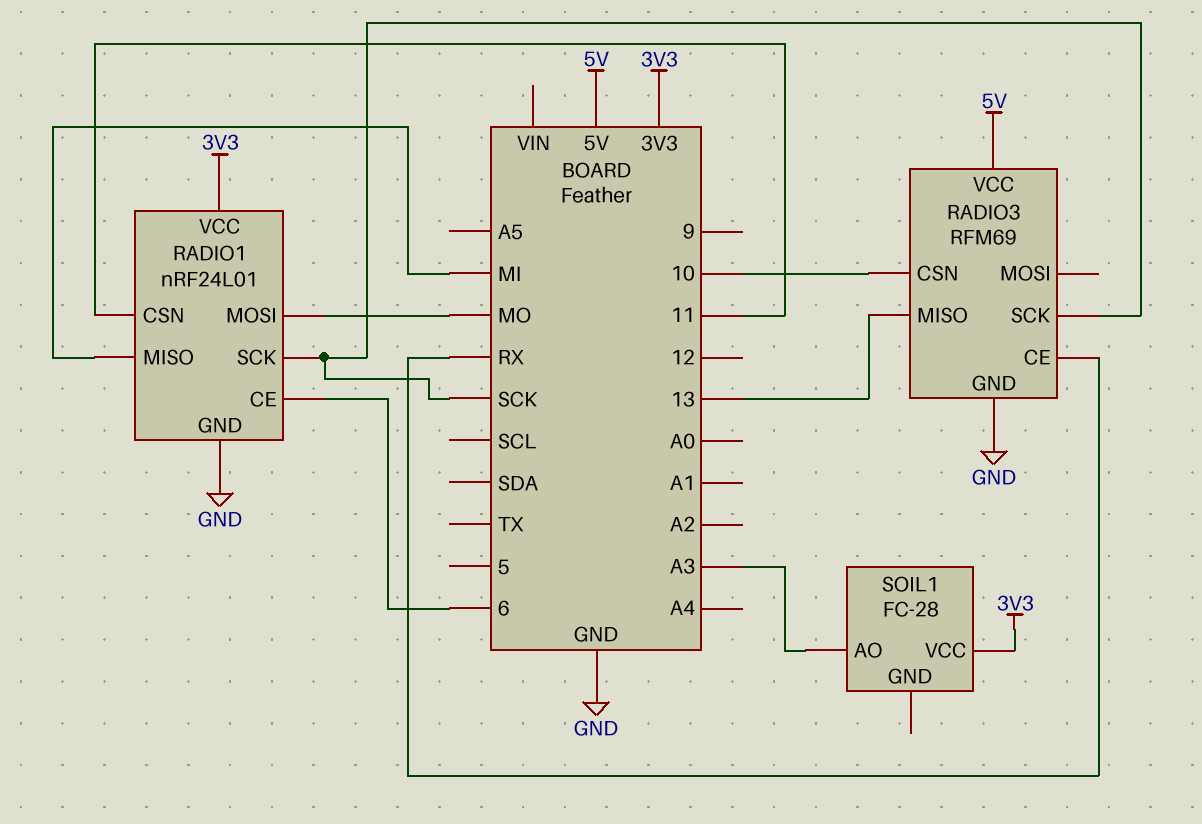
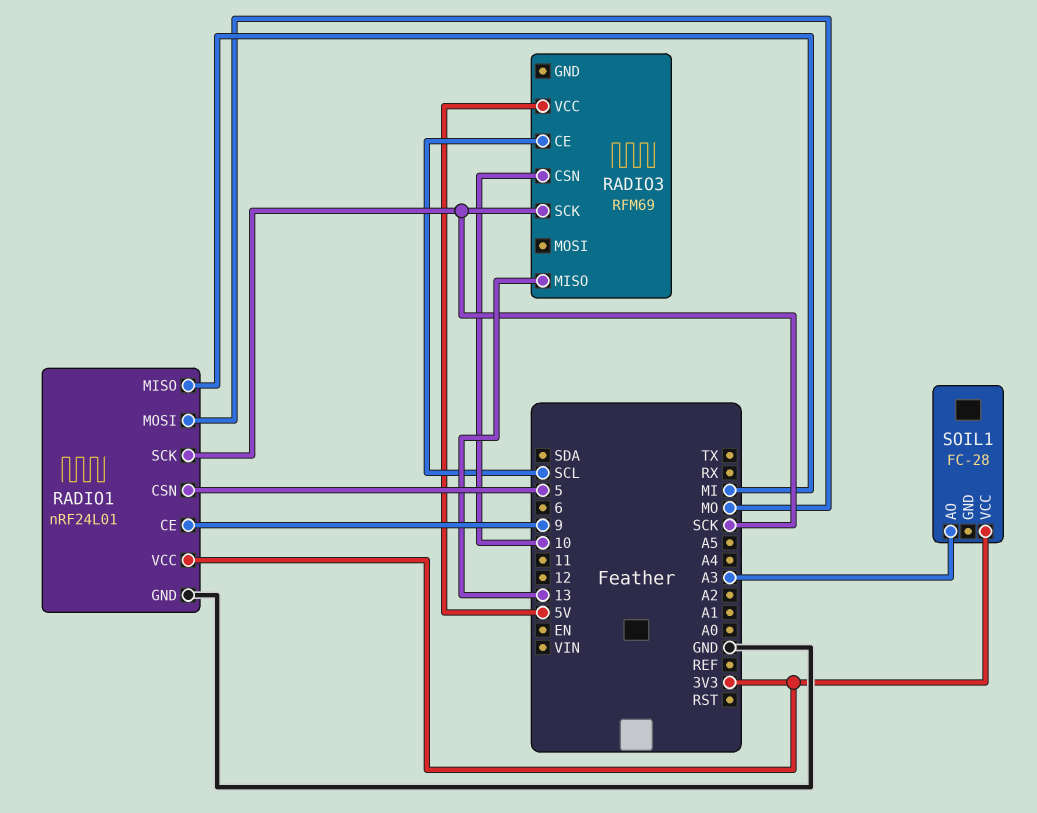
RADIO1 pin CE: 6 -> 9
RADIO1 pin CSN: 11 -> 5
RADIO3 pin CE: RX -> SCL
RADIO3 pin GND: GND -> none

